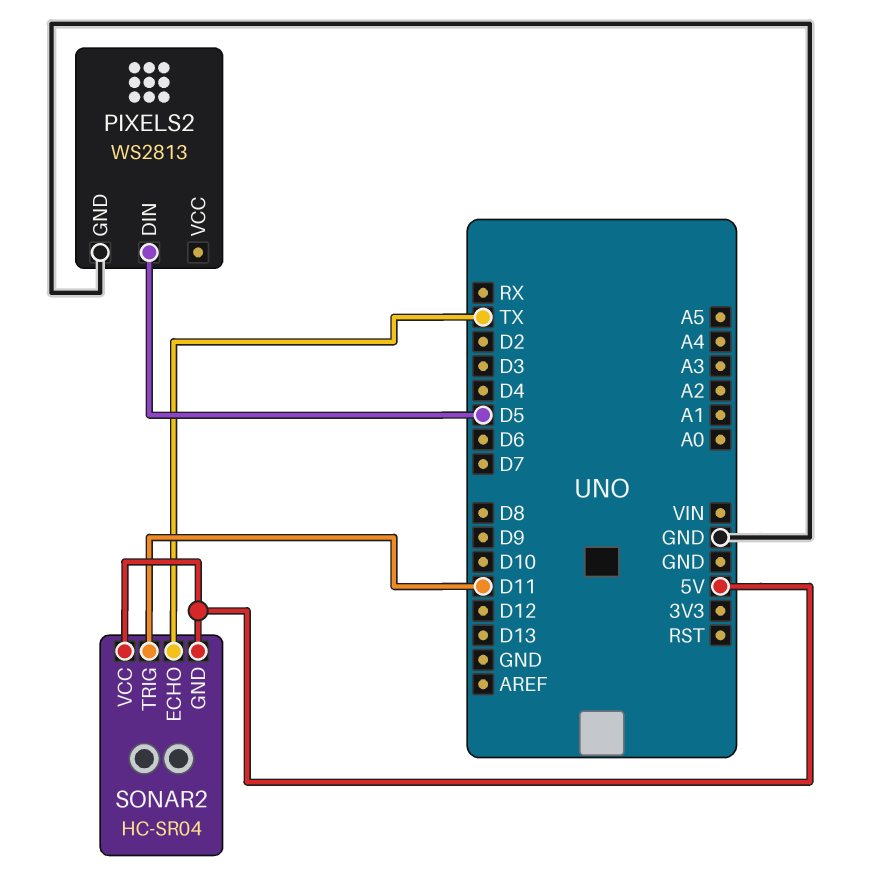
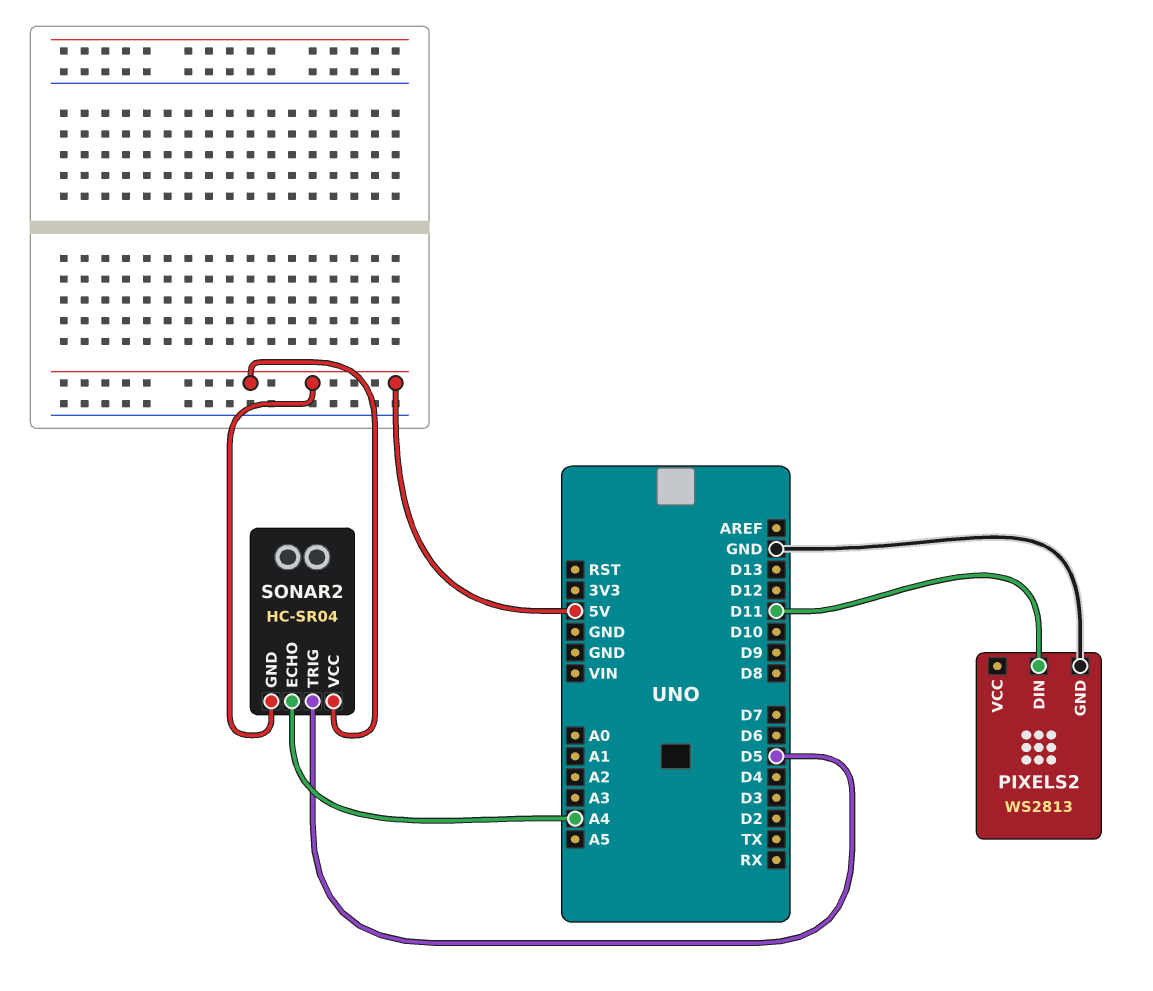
PIXELS2 pin DIN: D5 -> D11
SONAR2 pin ECHO: TX -> A4
SONAR2 pin TRIG: D11 -> D5

